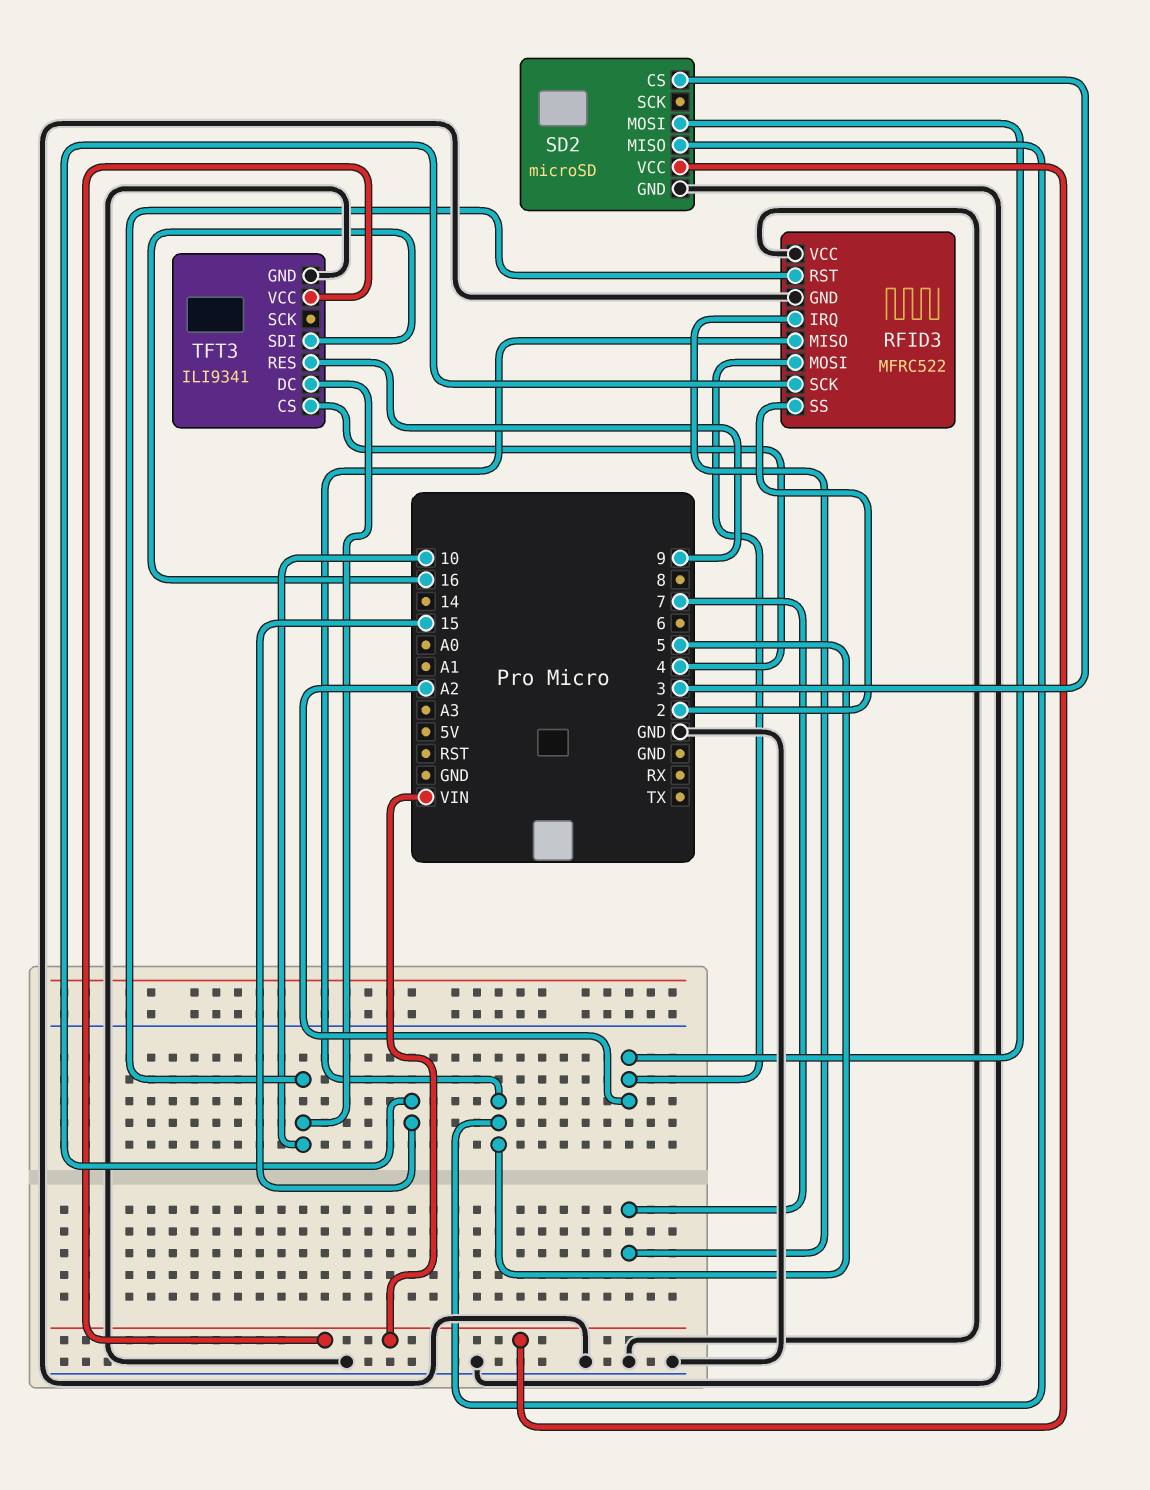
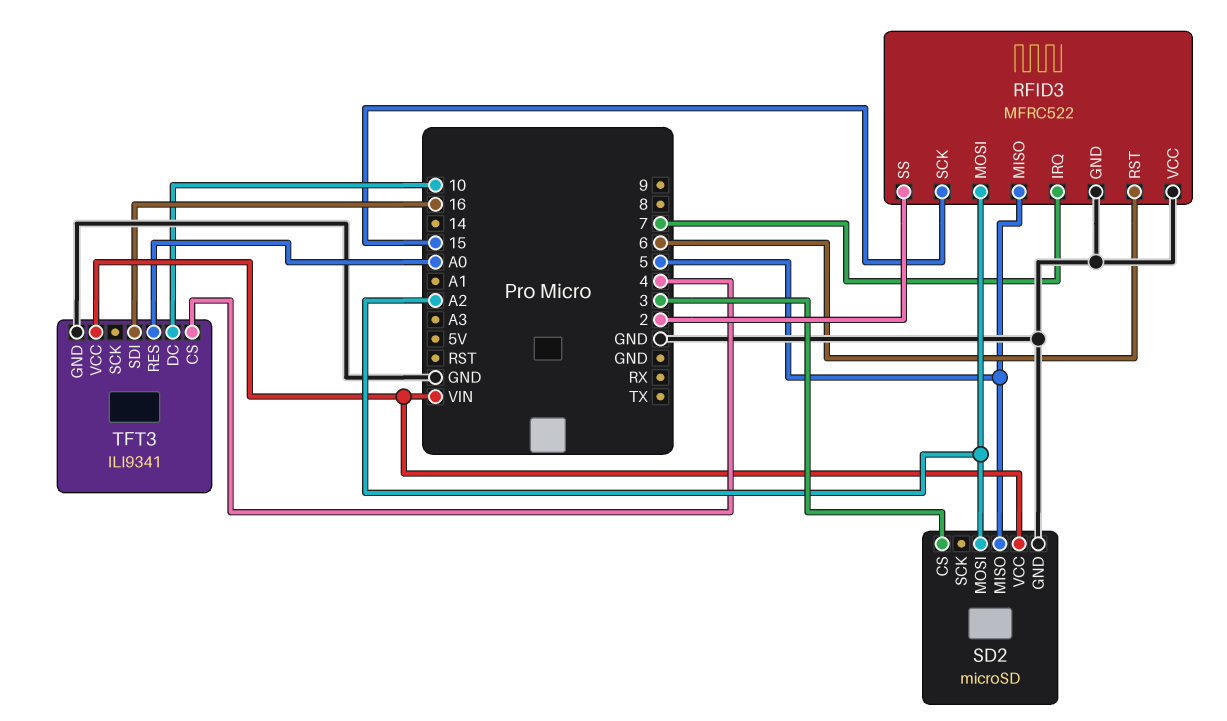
RFID3 pin RST: 10 -> 6
TFT3 pin RES: 9 -> A0

